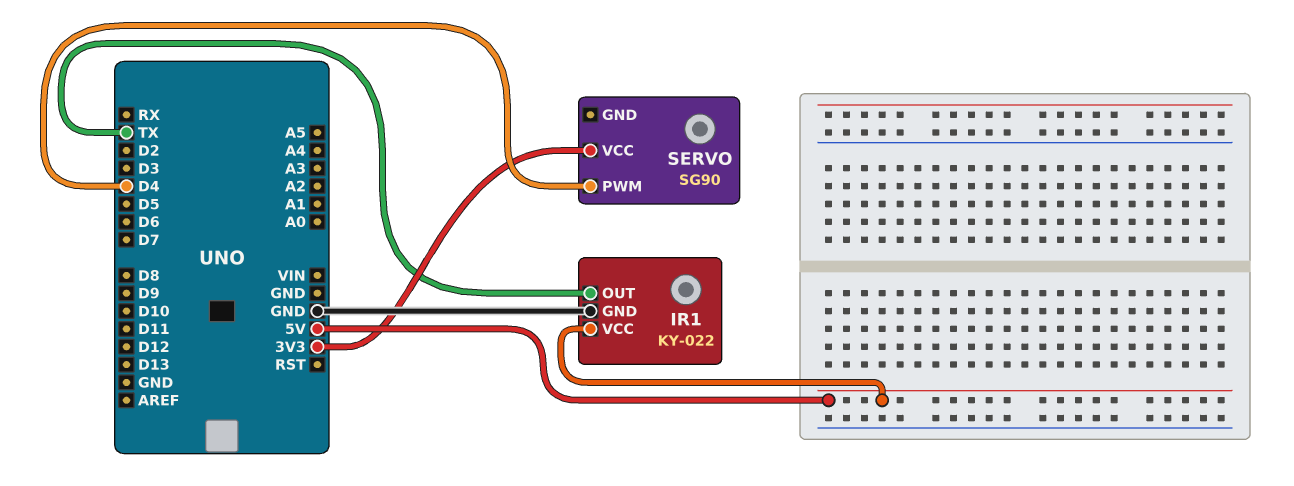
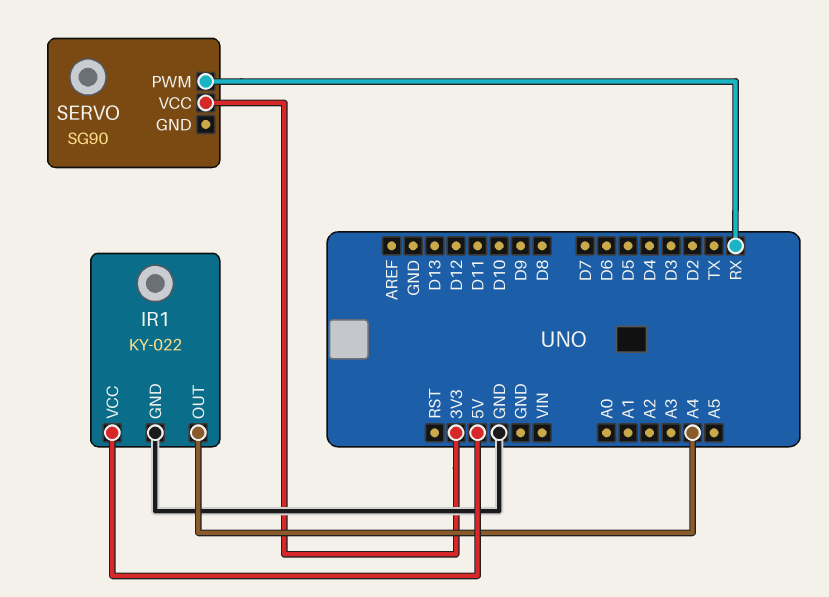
IR1 pin OUT: TX -> A4
SERVO pin PWM: D4 -> RX

